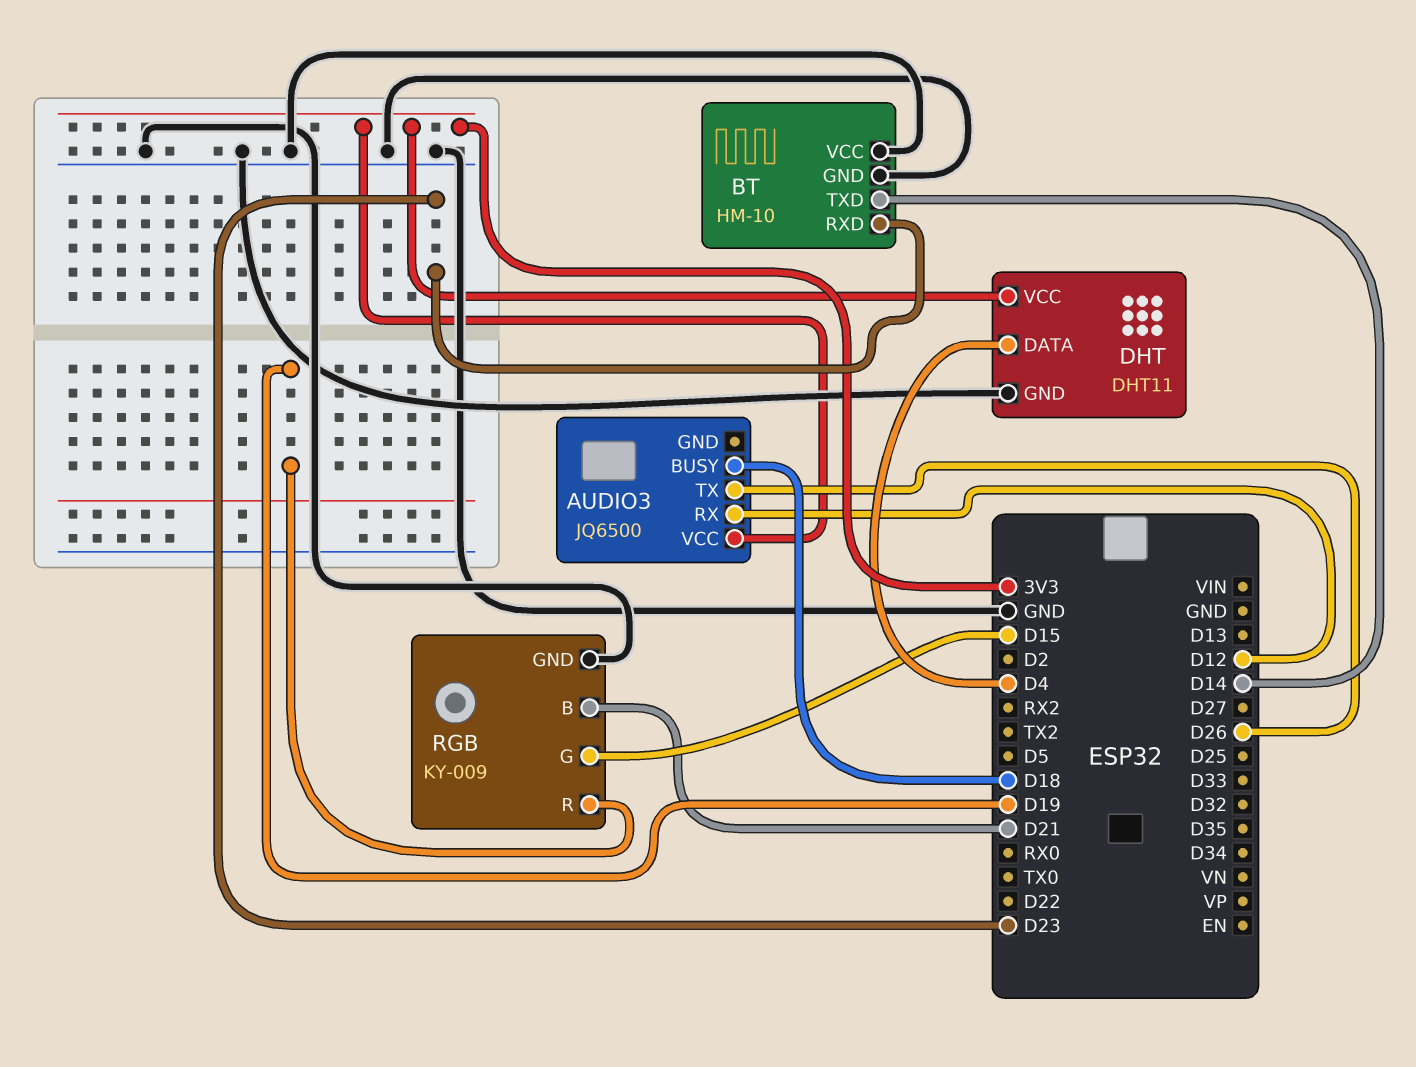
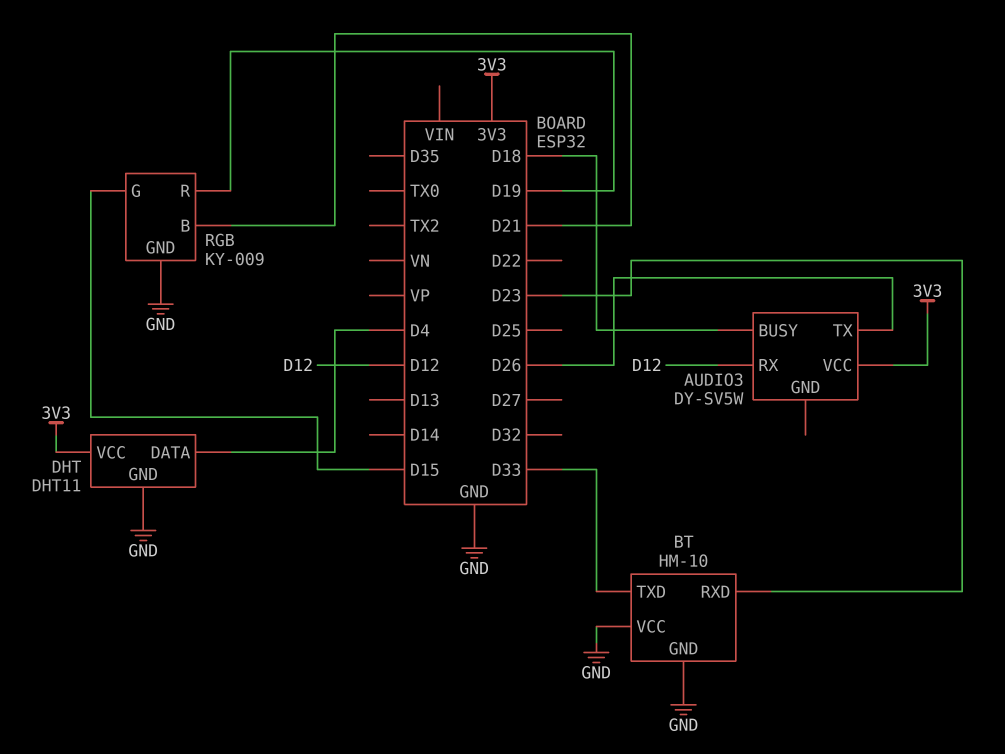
AUDIO3: JQ6500 -> DY-SV5W
BT pin TXD: D14 -> D33

